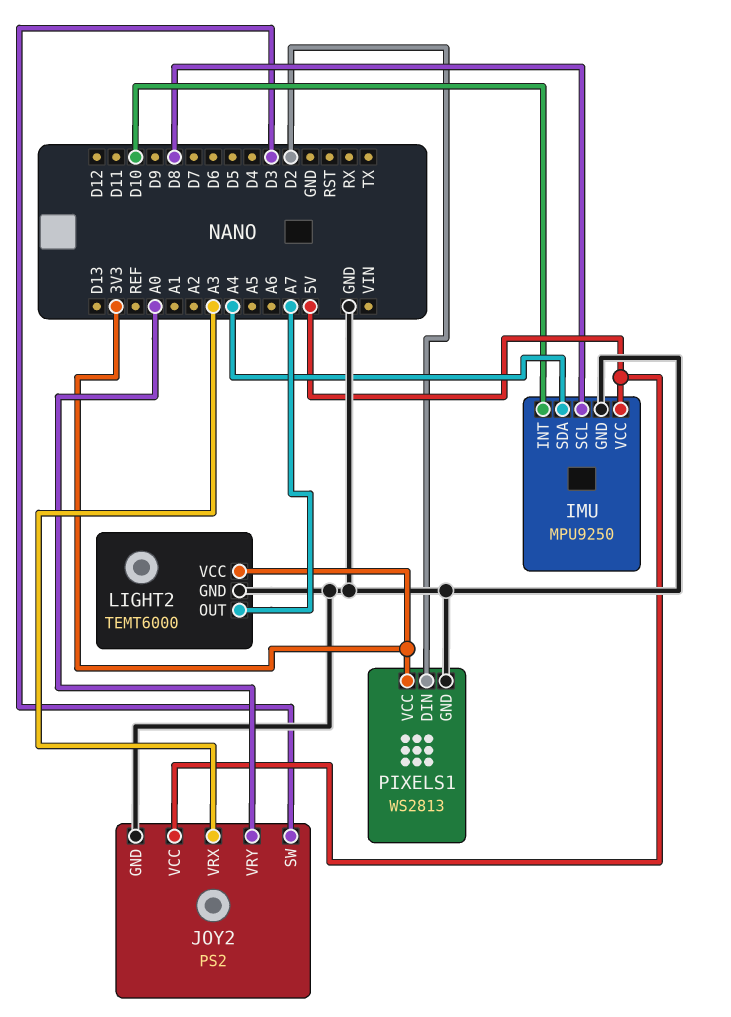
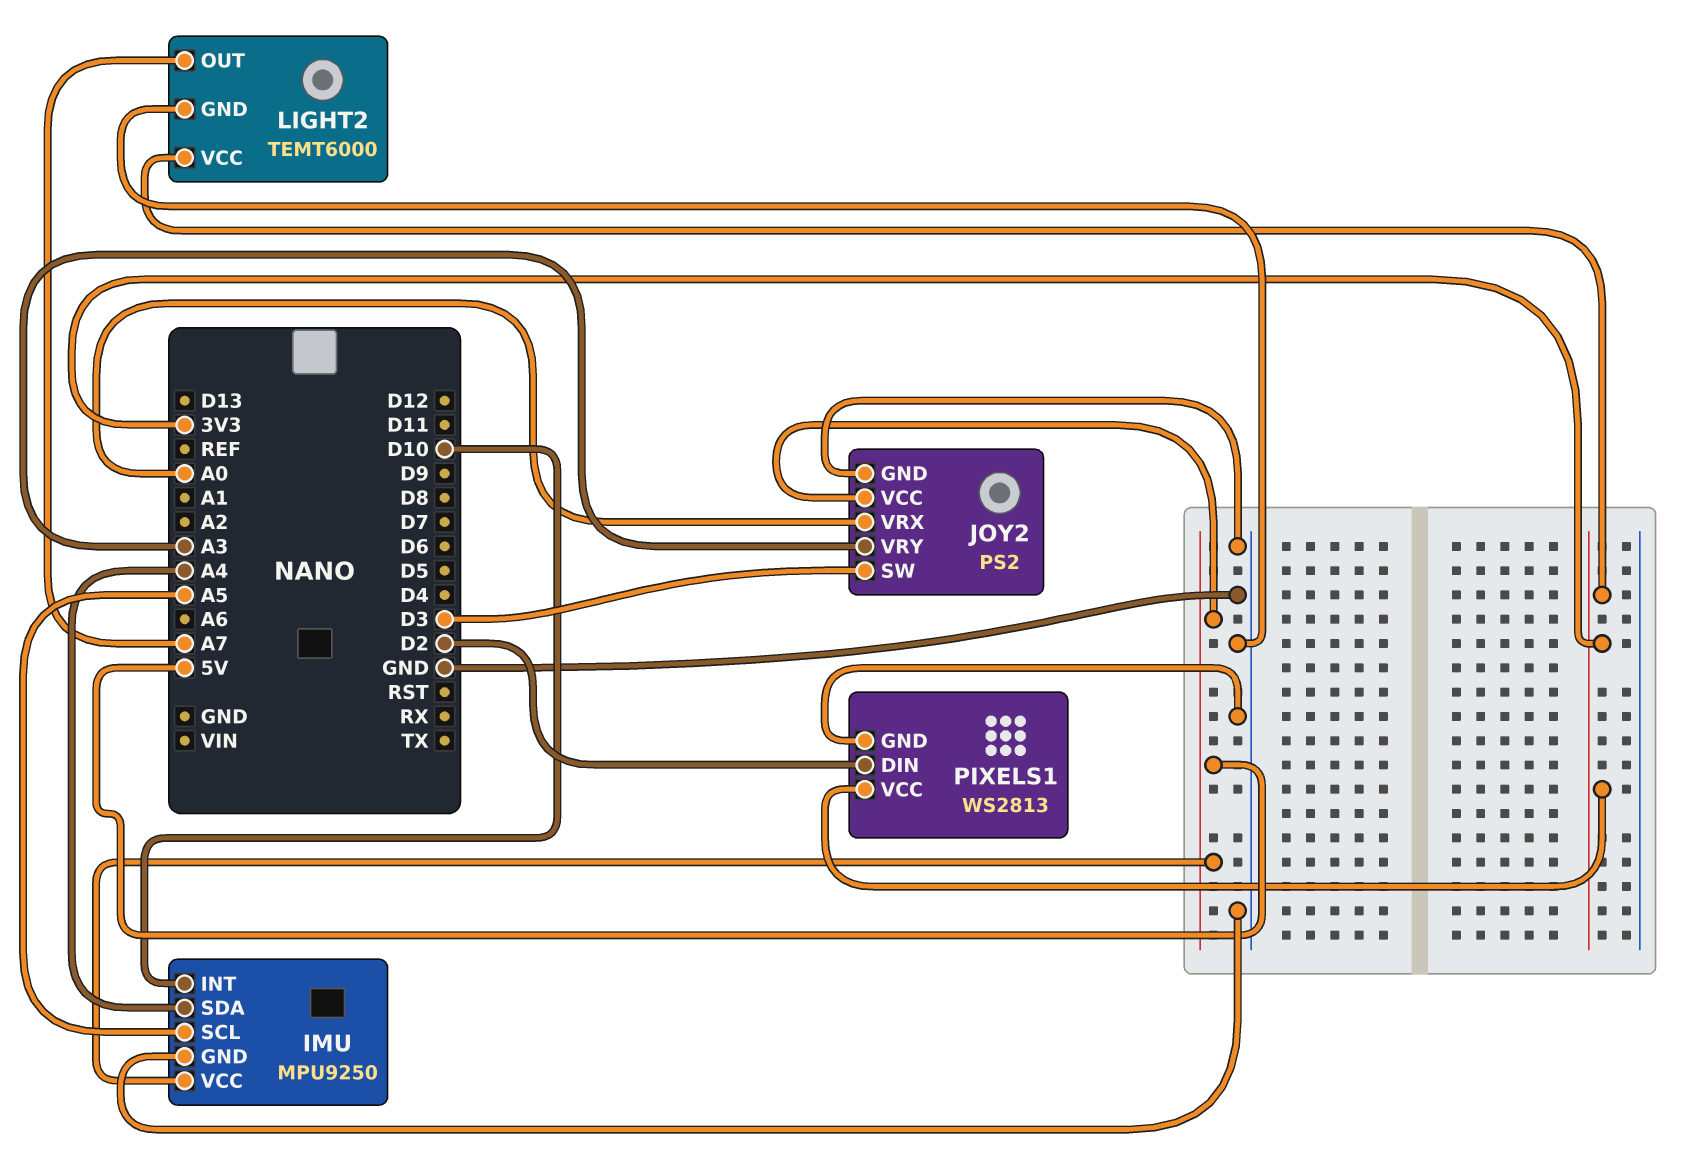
IMU pin SCL: D8 -> A5
JOY2 pin VRX: A3 -> A0
JOY2 pin VRY: A0 -> A3

